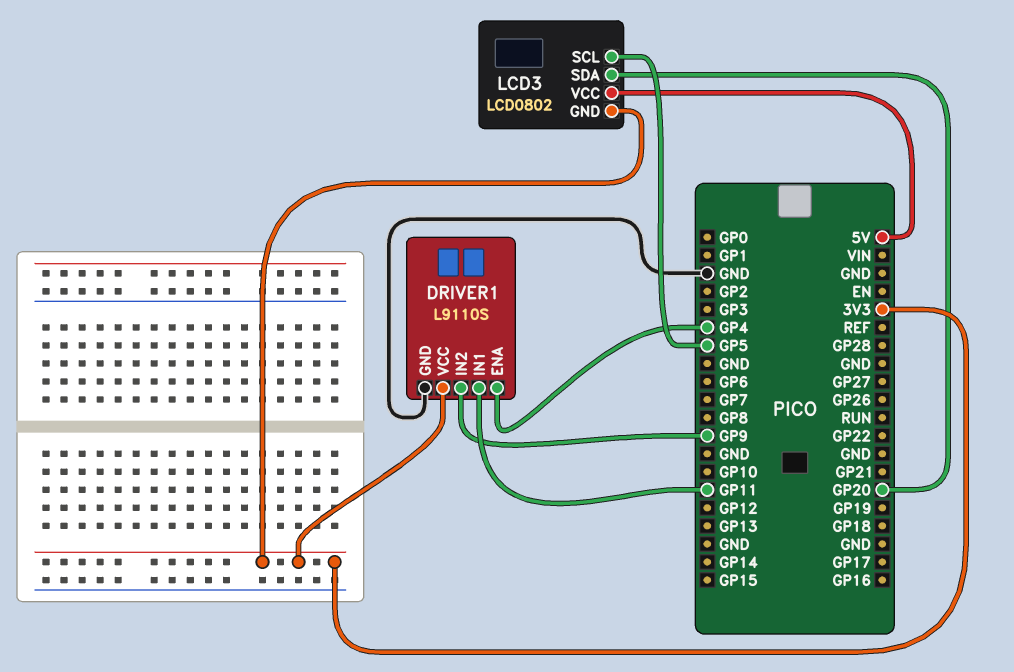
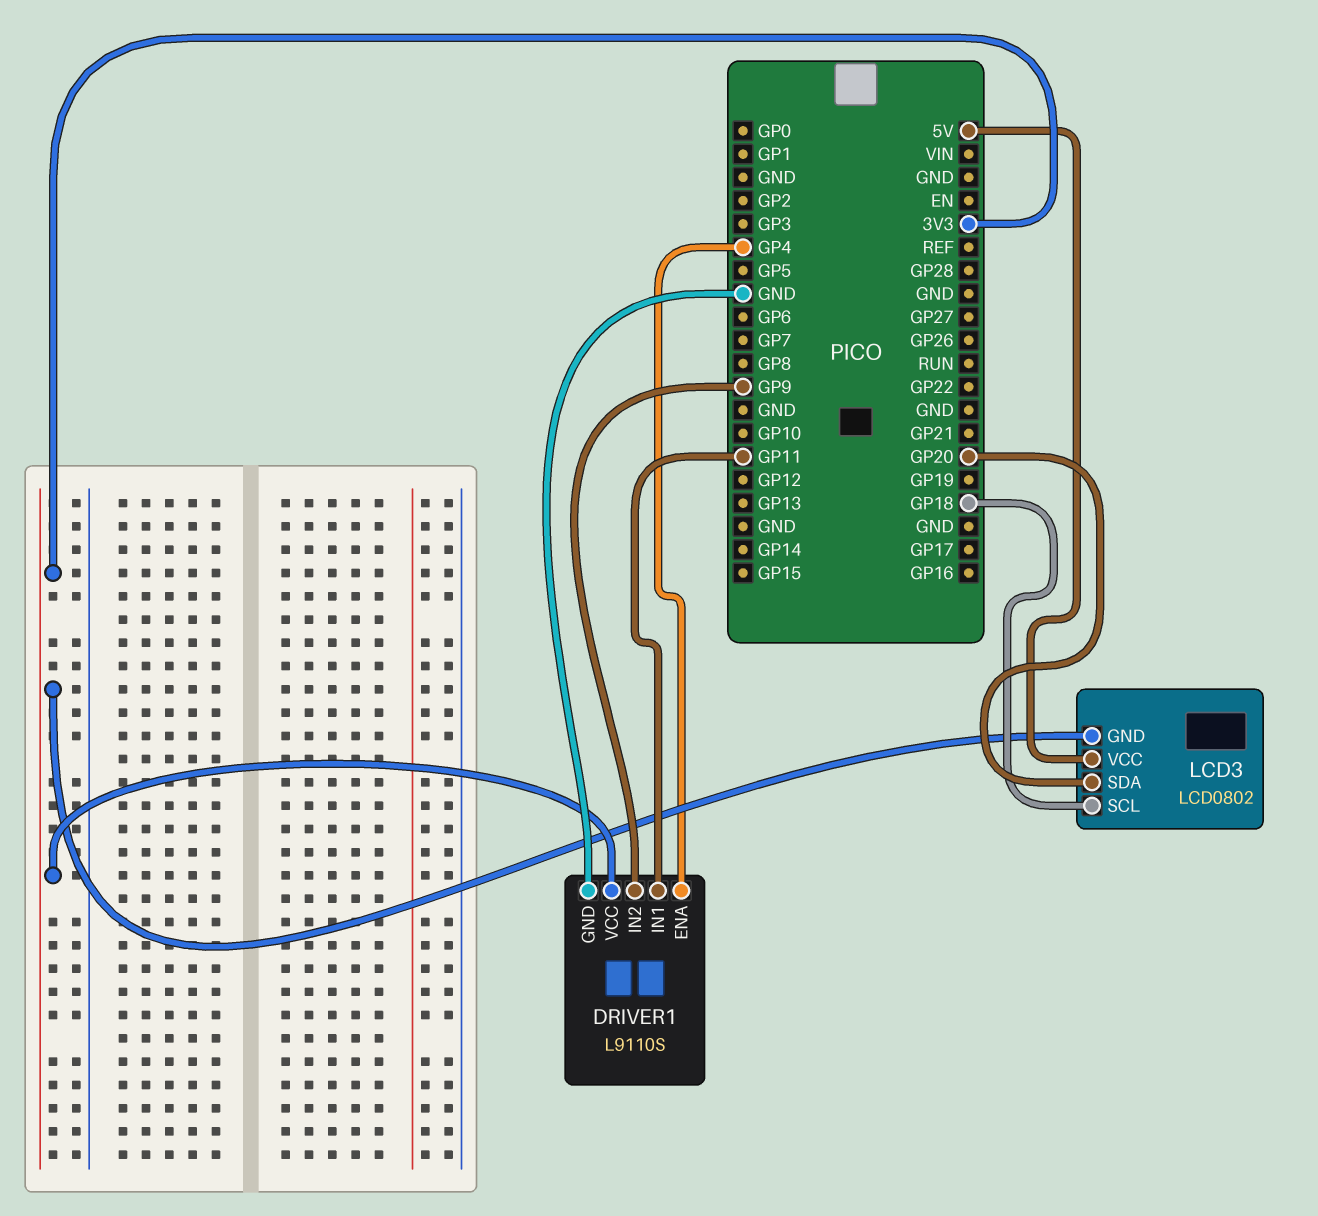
LCD3 pin SCL: GP5 -> GP18

